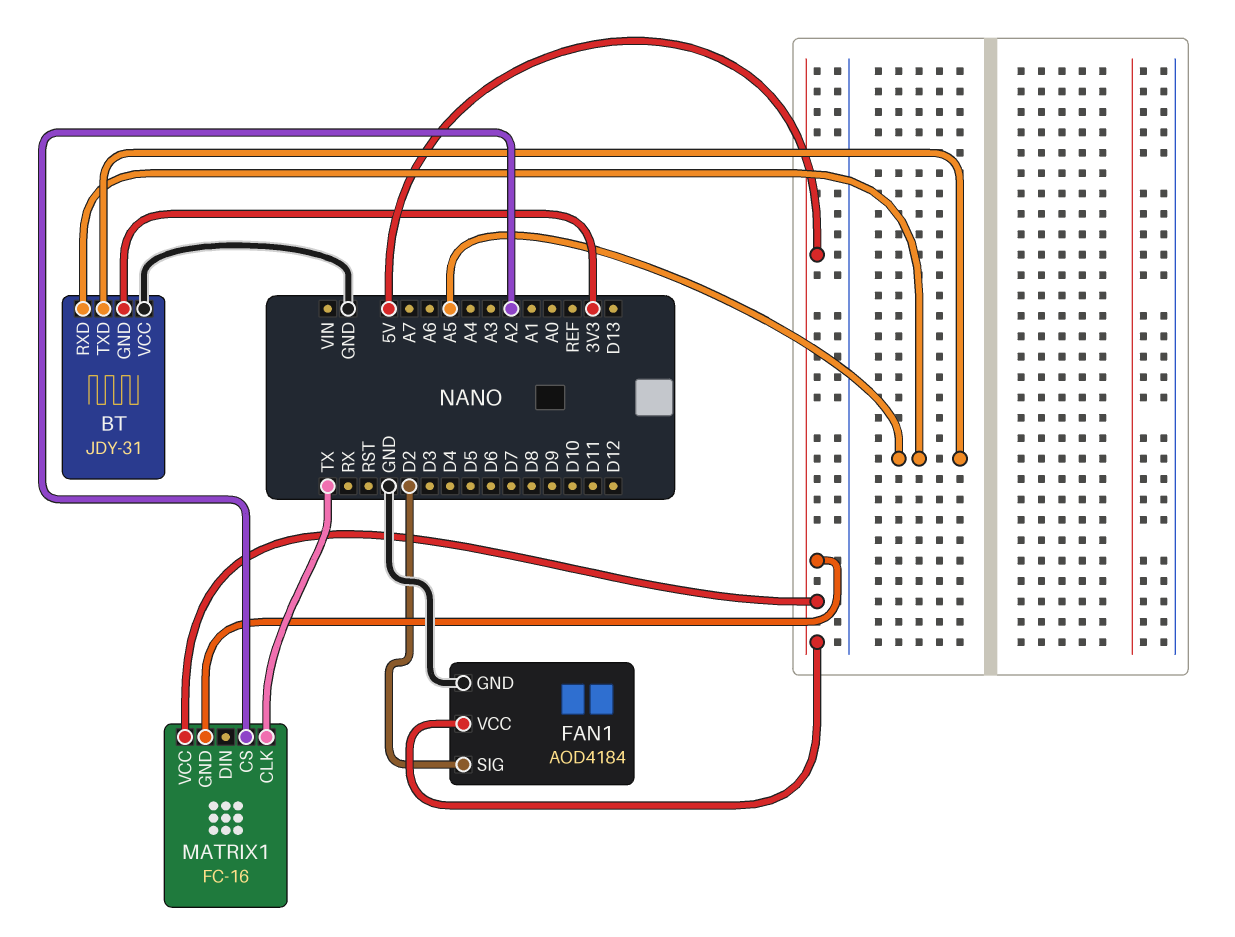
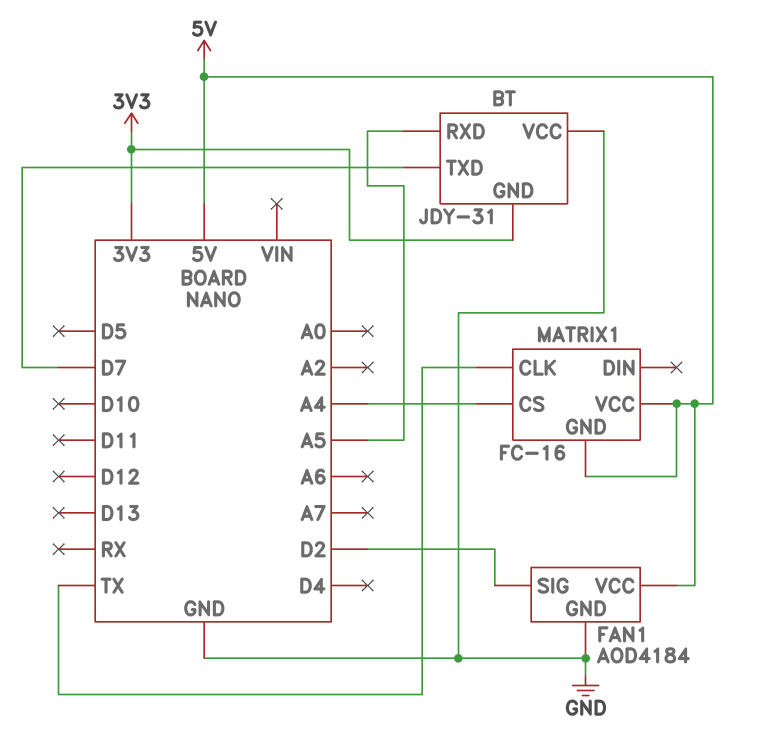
BT pin TXD: A5 -> D7
MATRIX1 pin CS: A2 -> A4

